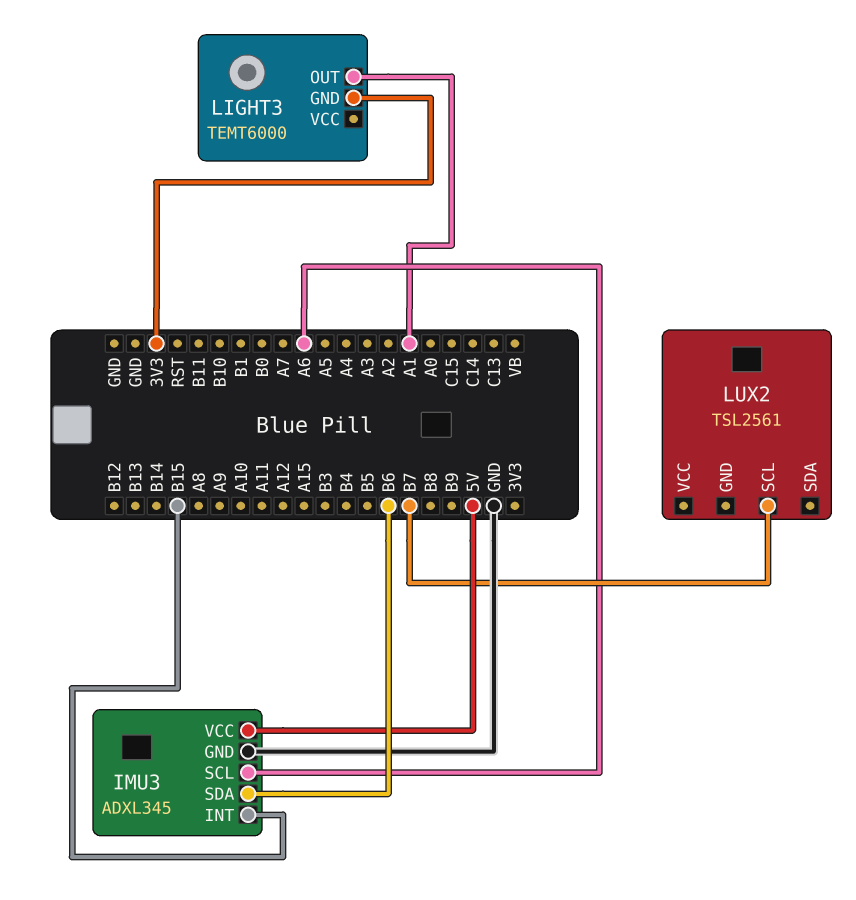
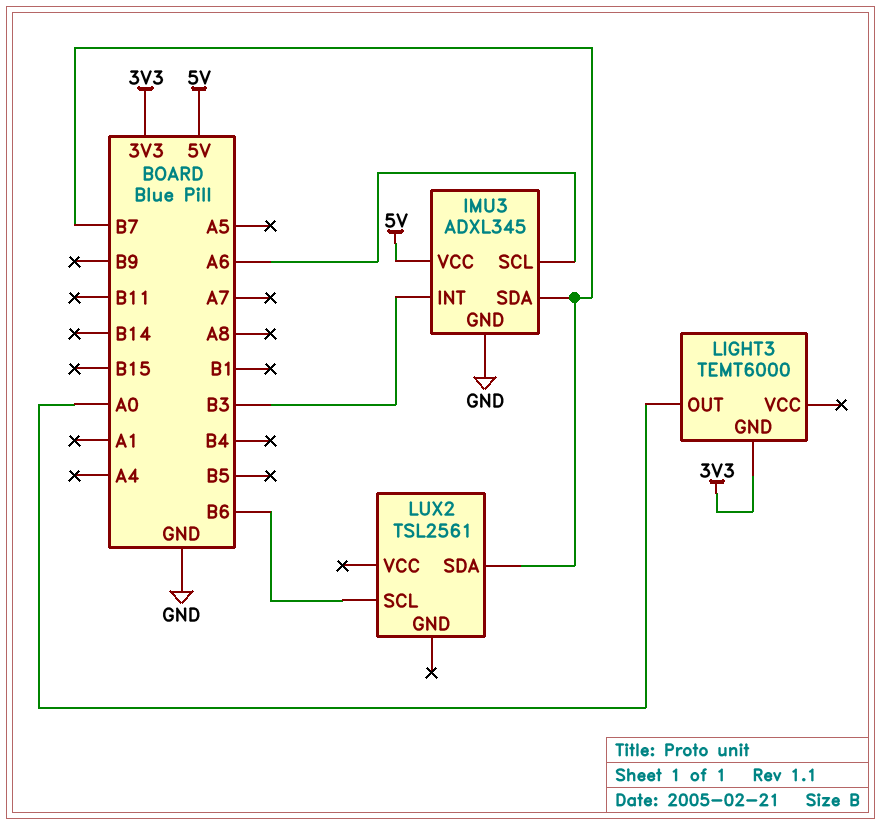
IMU3 pin INT: B15 -> B3
IMU3 pin SDA: B6 -> B7
LIGHT3 pin OUT: A1 -> A0
LUX2 pin SCL: B7 -> B6
LUX2 pin SDA: none -> B7

